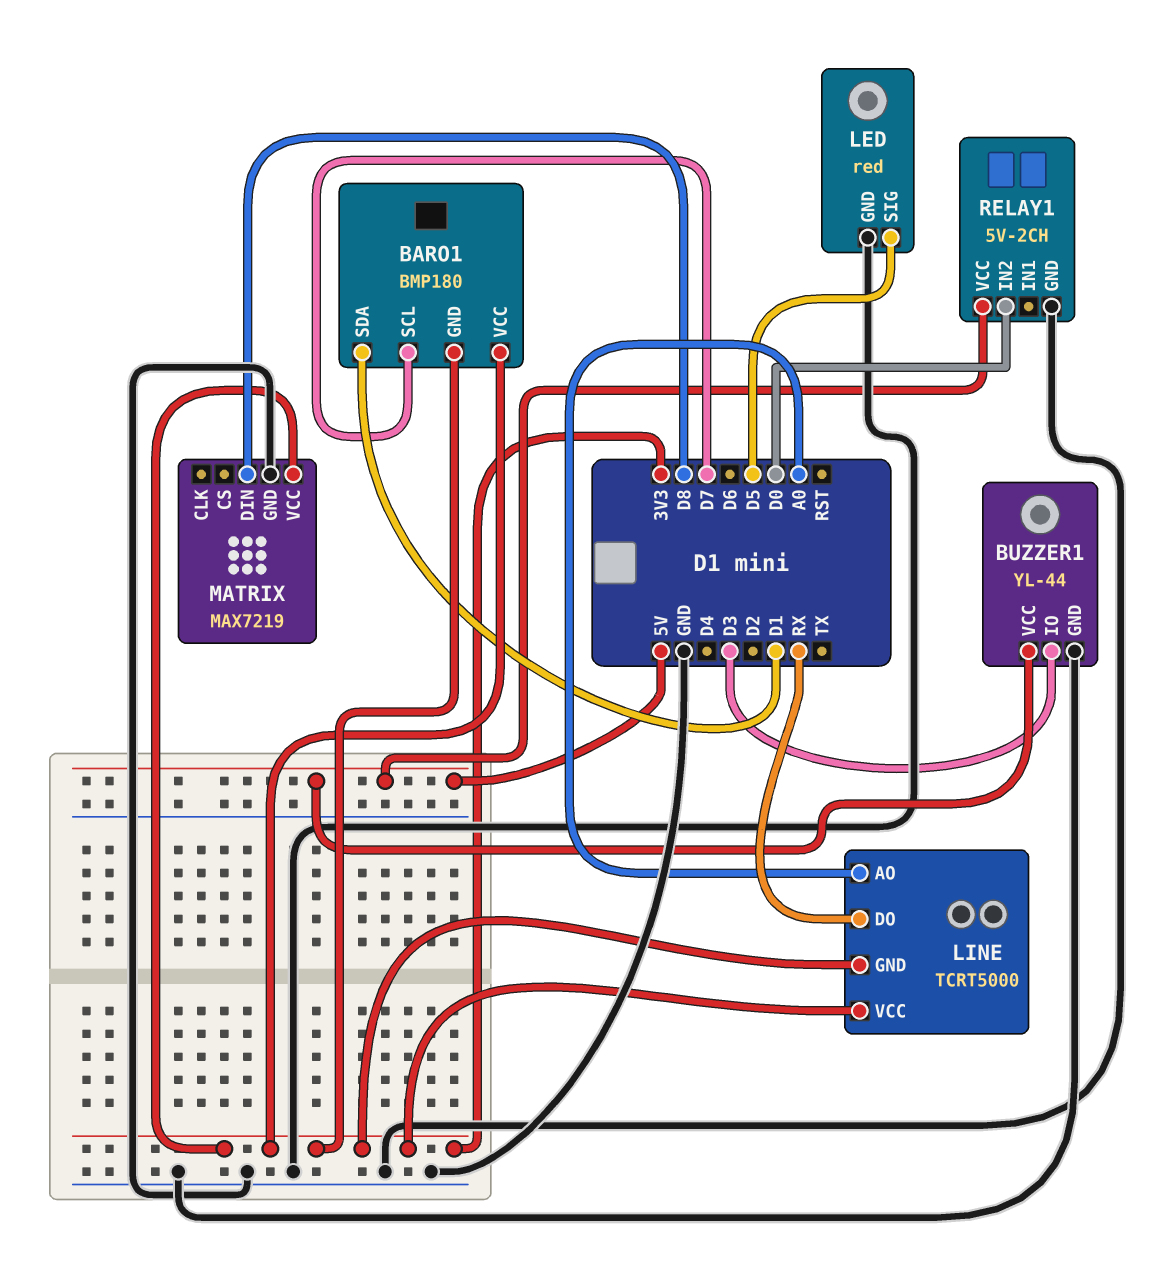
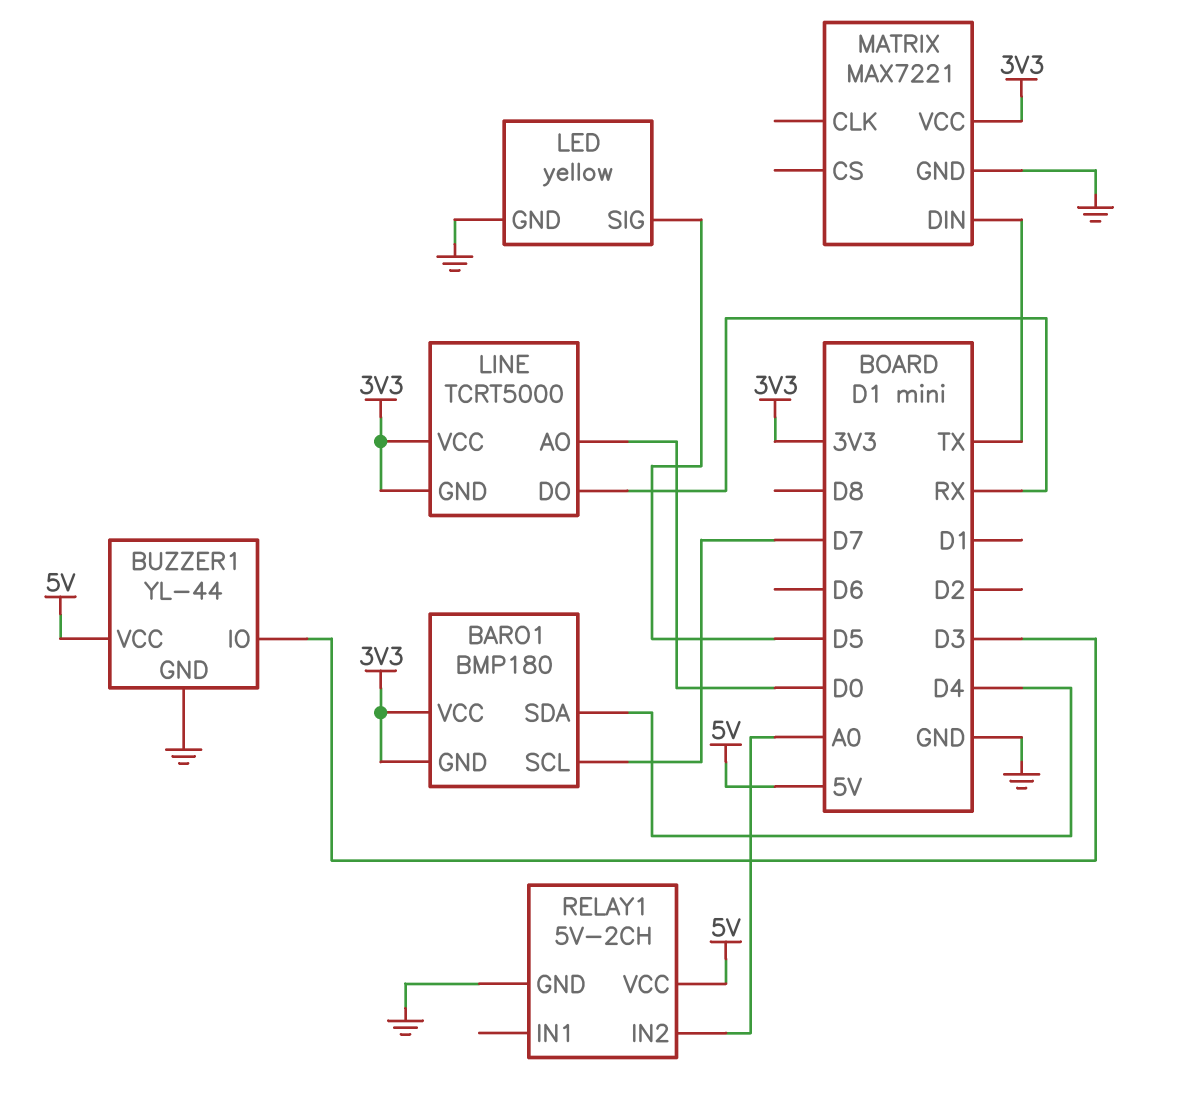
BARO1 pin SDA: D1 -> D4
LED: red -> yellow
LINE pin AO: A0 -> D0
MATRIX: MAX7219 -> MAX7221
MATRIX pin DIN: D8 -> TX
RELAY1 pin IN2: D0 -> A0

